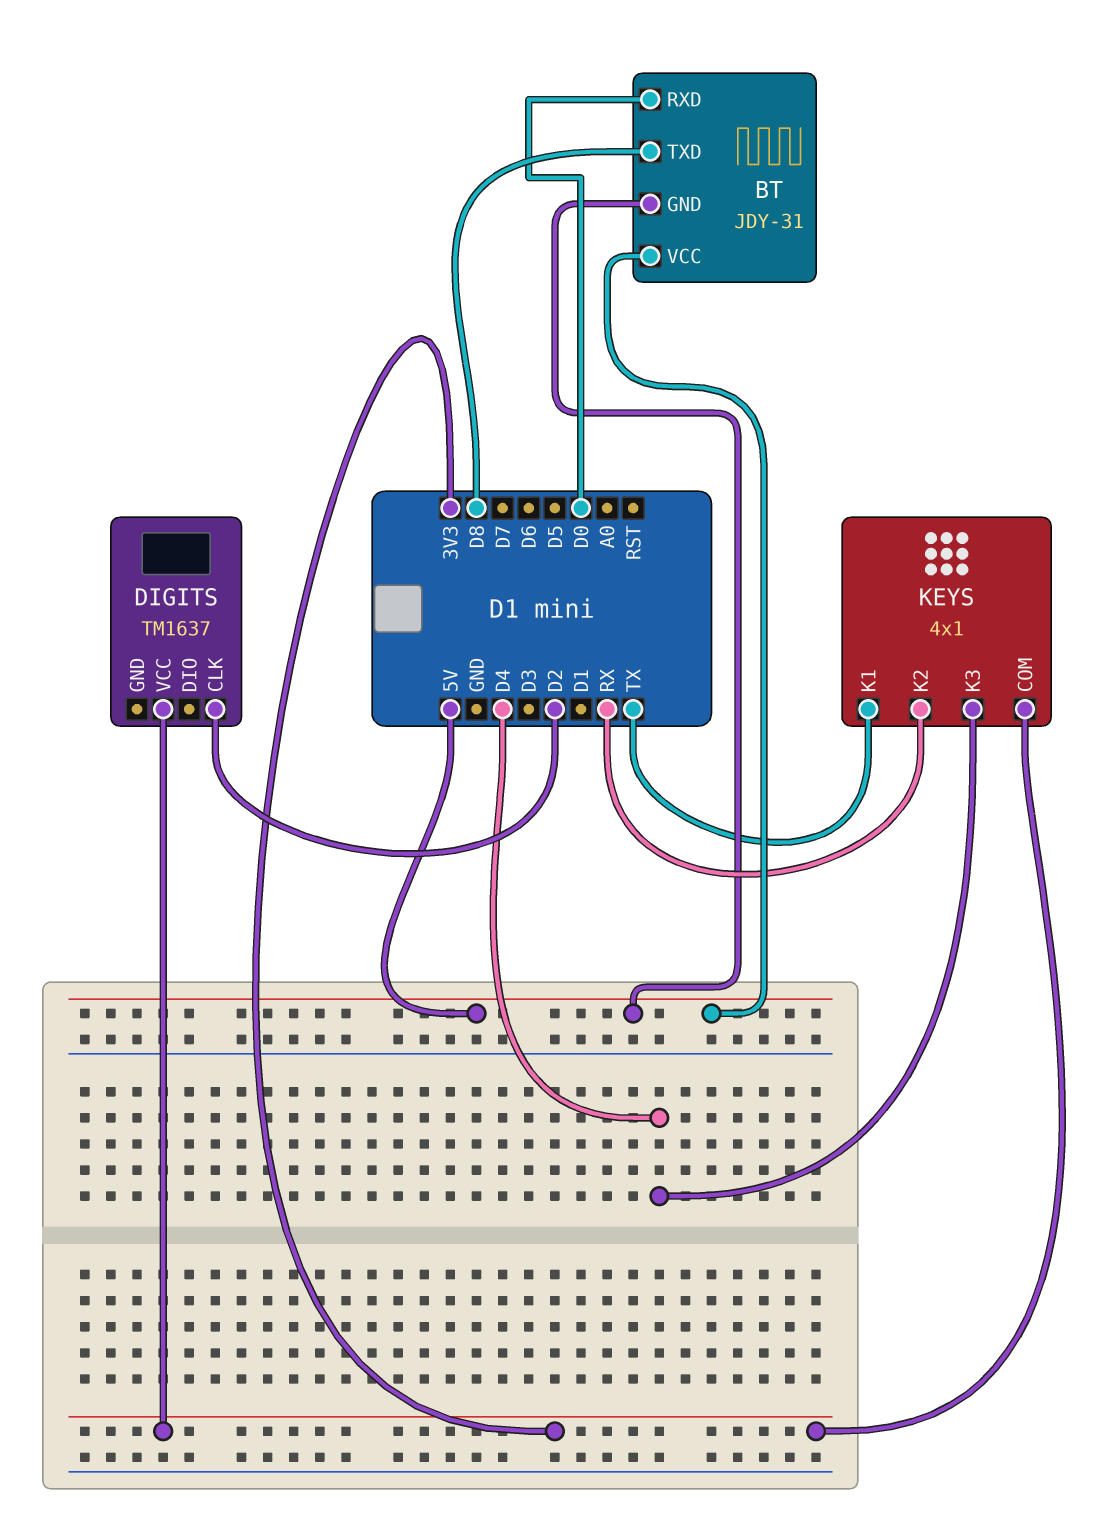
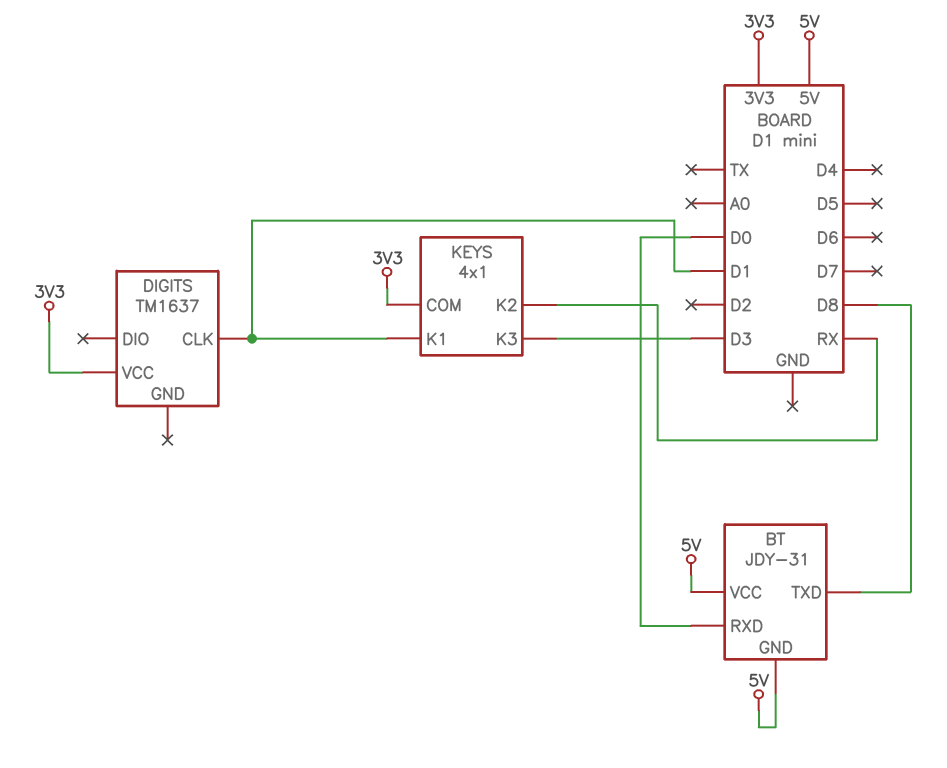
DIGITS pin CLK: D2 -> D1
KEYS pin K1: TX -> D1
KEYS pin K3: D4 -> D3

